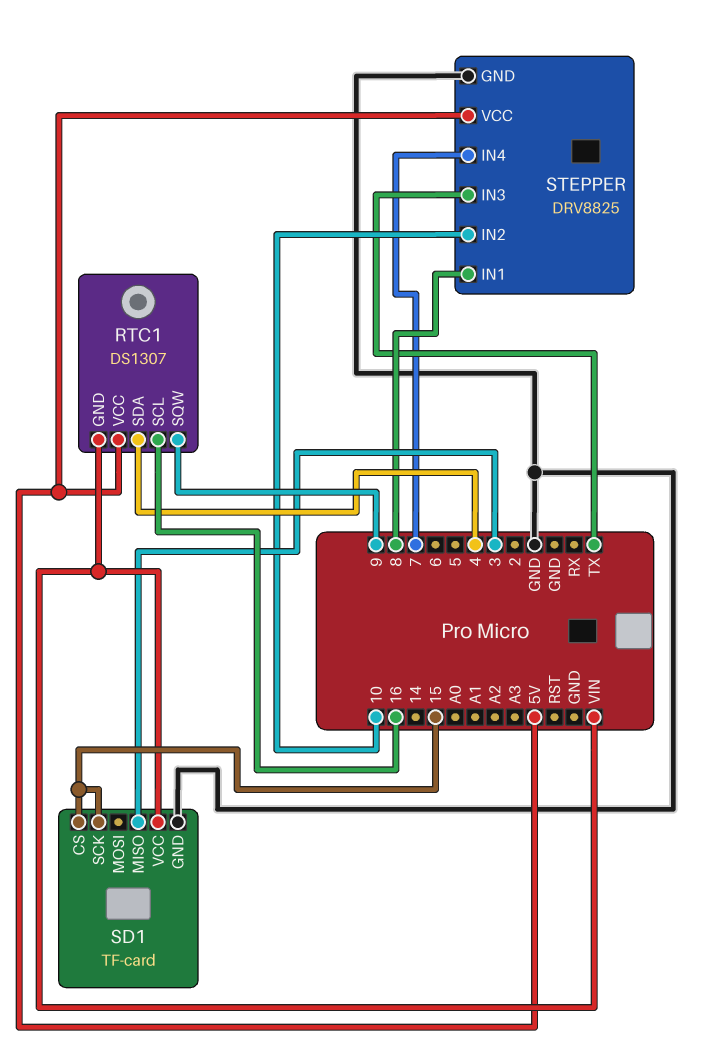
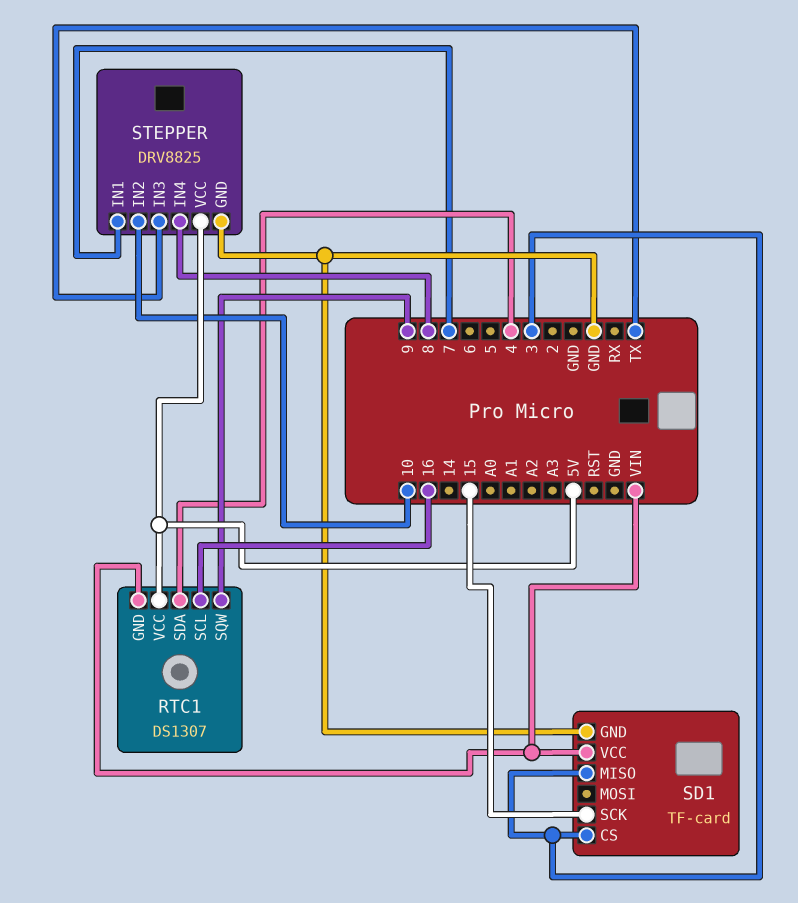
SD1 pin CS: 15 -> 3
STEPPER pin IN1: 8 -> 7
STEPPER pin IN4: 7 -> 8

